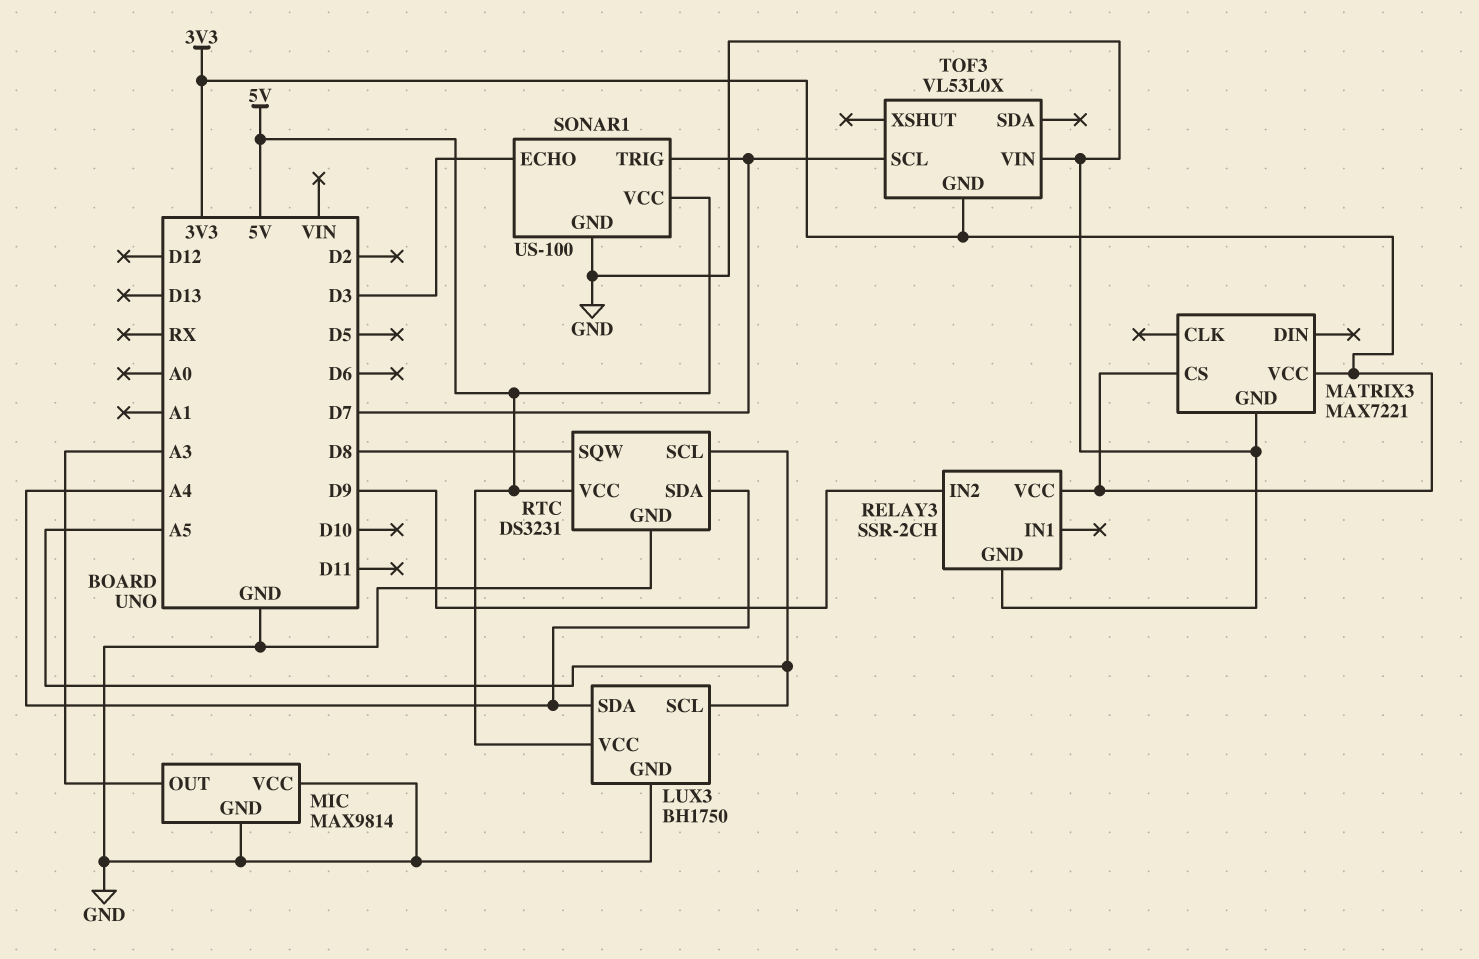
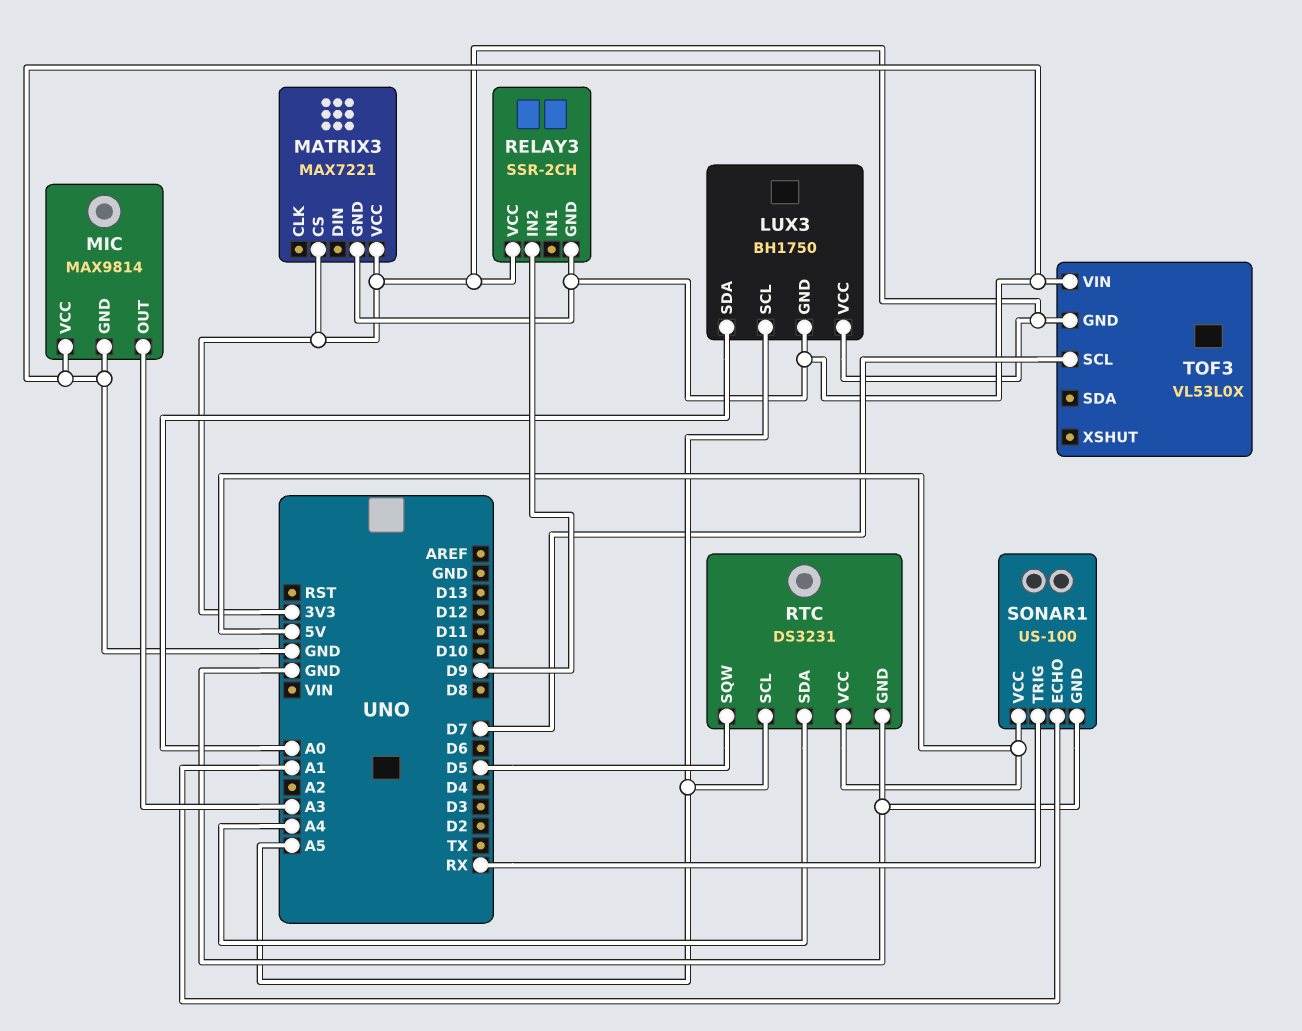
LUX3 pin SDA: A4 -> A0
LUX3 pin VCC: 5V -> 3V3
RTC pin SQW: D8 -> D5
SONAR1 pin ECHO: D3 -> A1
SONAR1 pin TRIG: D7 -> RX

